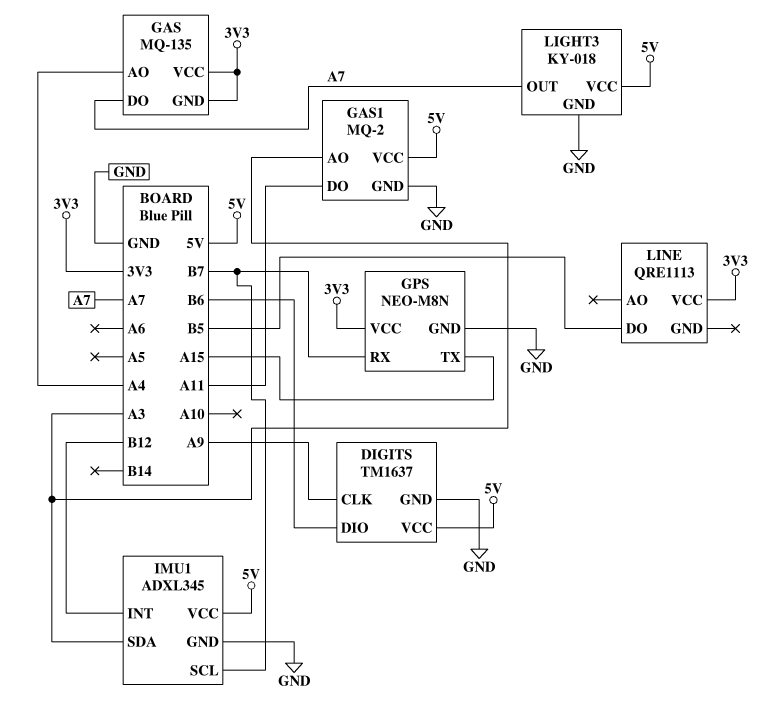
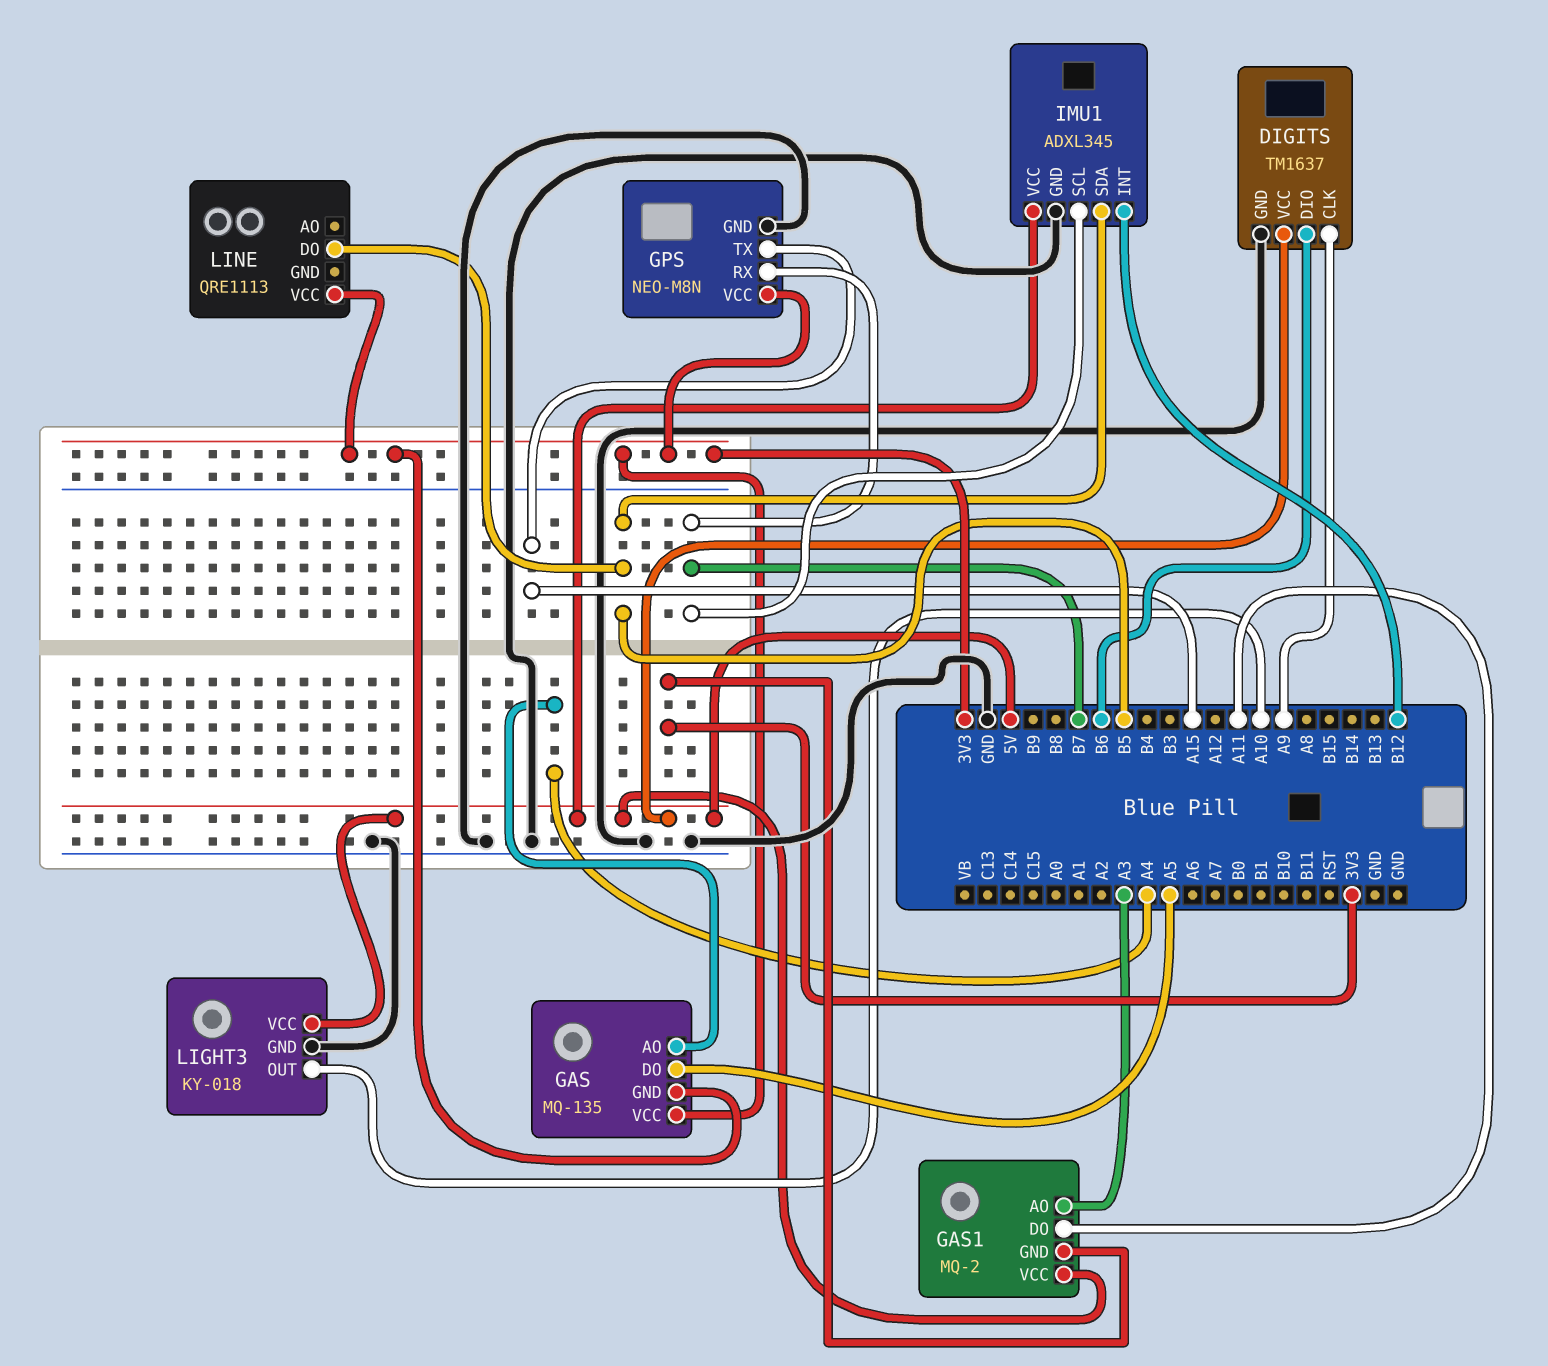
GAS pin DO: A7 -> A5
GAS1 pin GND: GND -> 3V3
IMU1 pin SDA: A3 -> B5
LIGHT3 pin OUT: A7 -> A10

